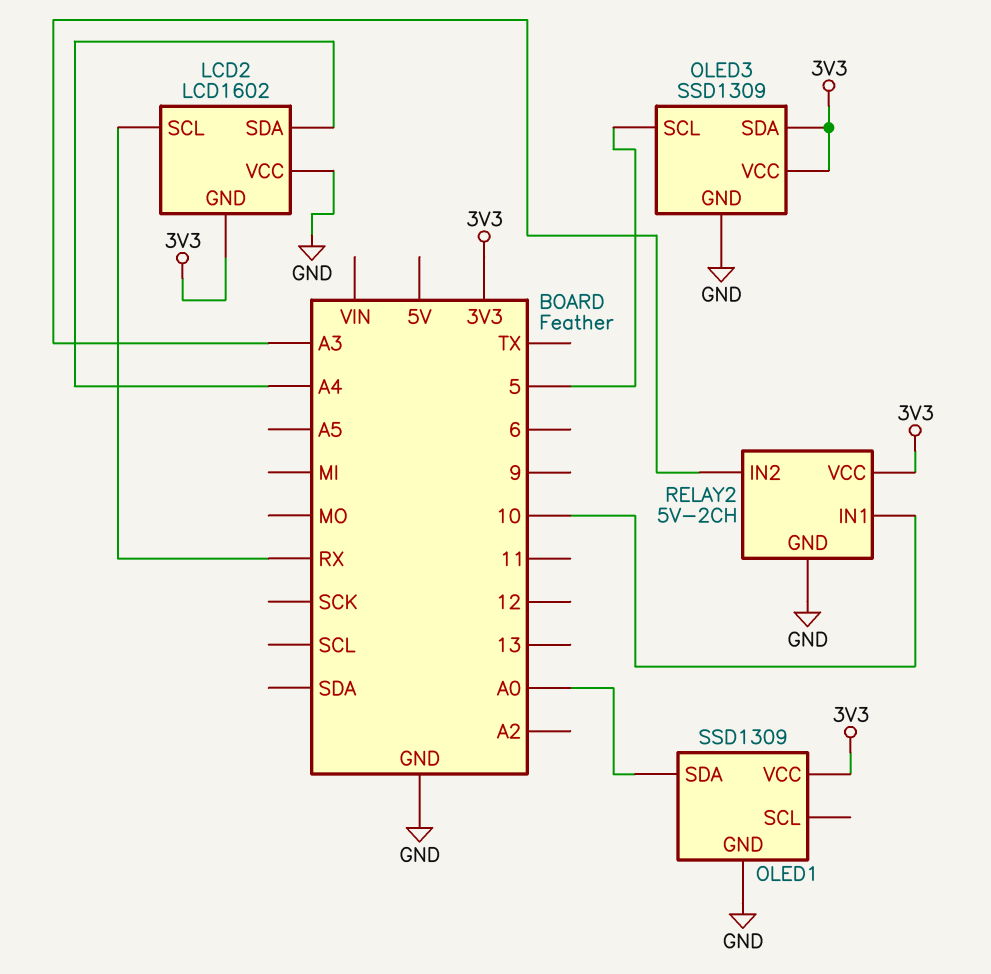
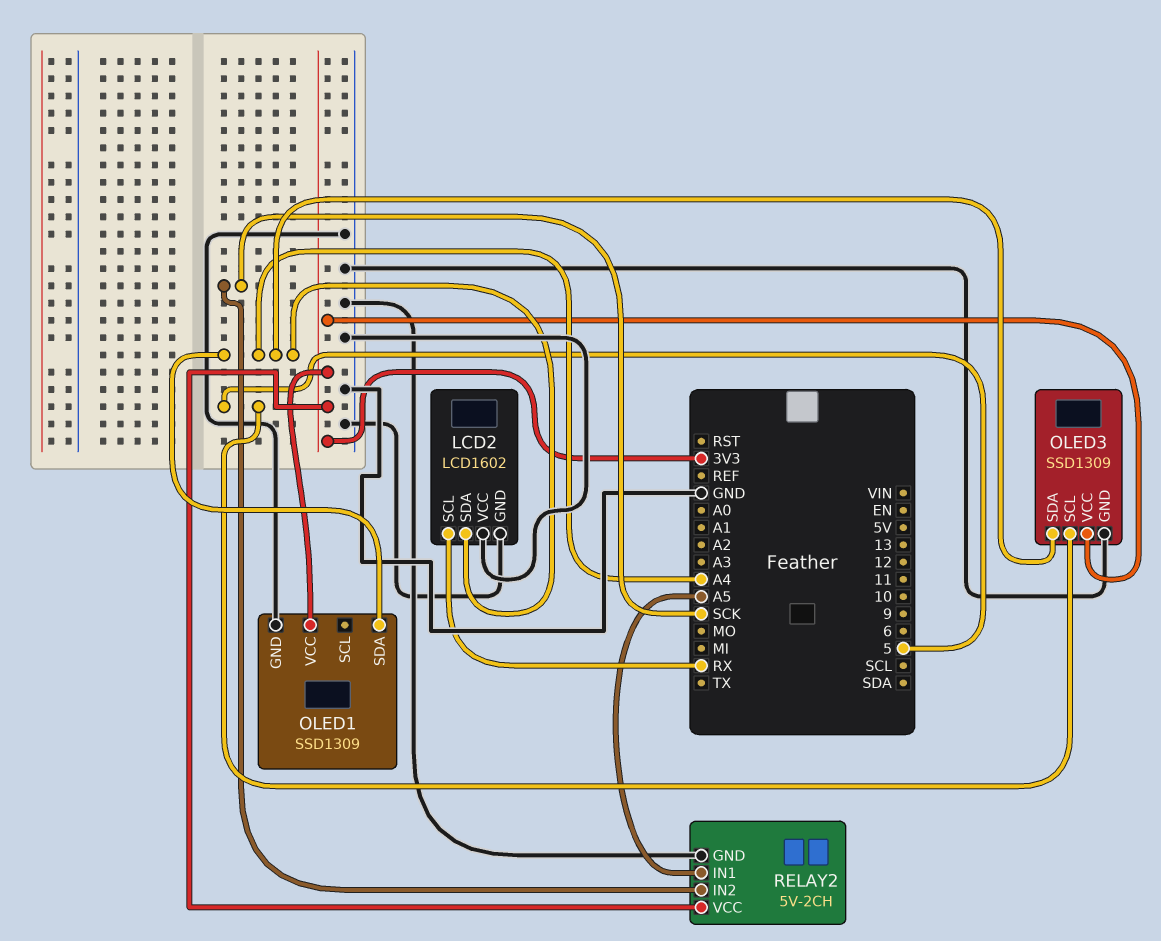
LCD2 pin GND: 3V3 -> GND
OLED1 pin SDA: A0 -> A4
OLED3 pin SDA: 3V3 -> A4
RELAY2 pin IN1: 10 -> A5
RELAY2 pin IN2: A3 -> SCK

